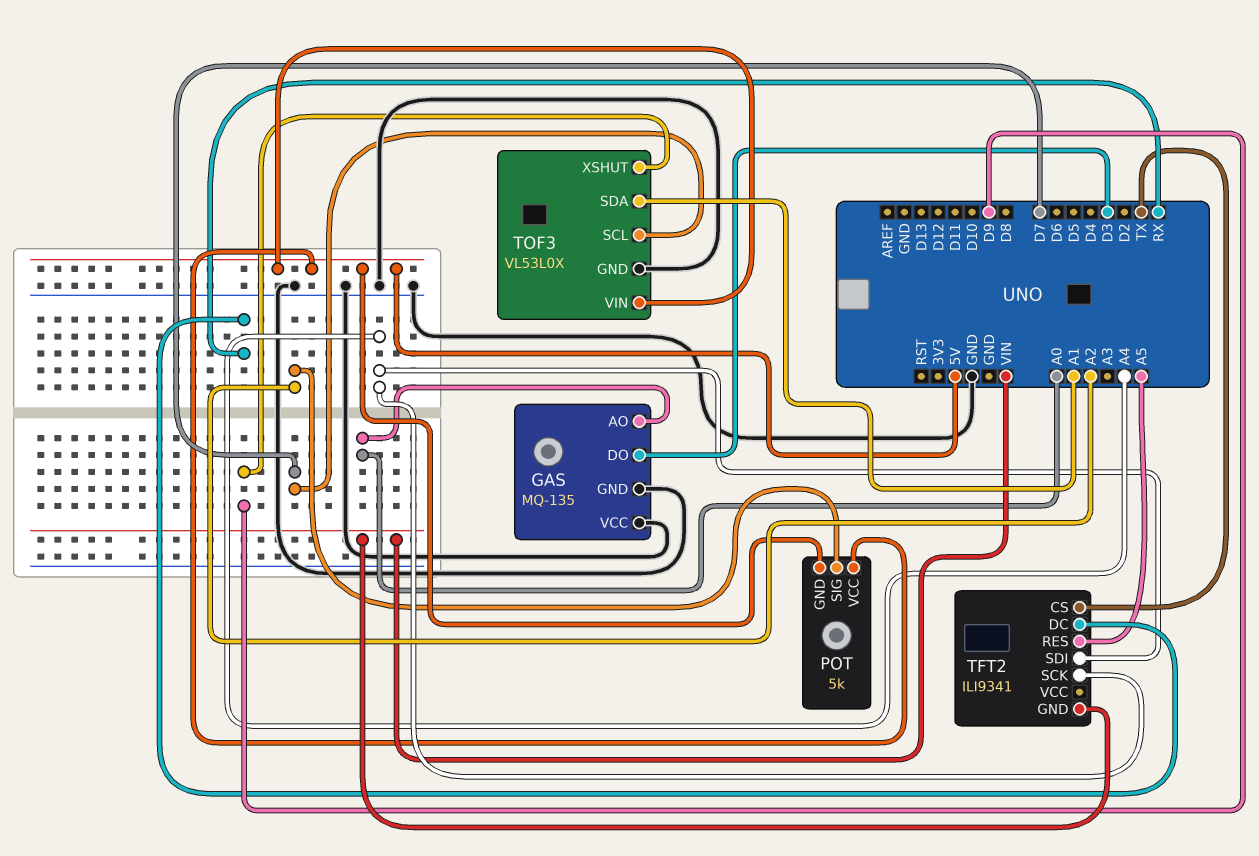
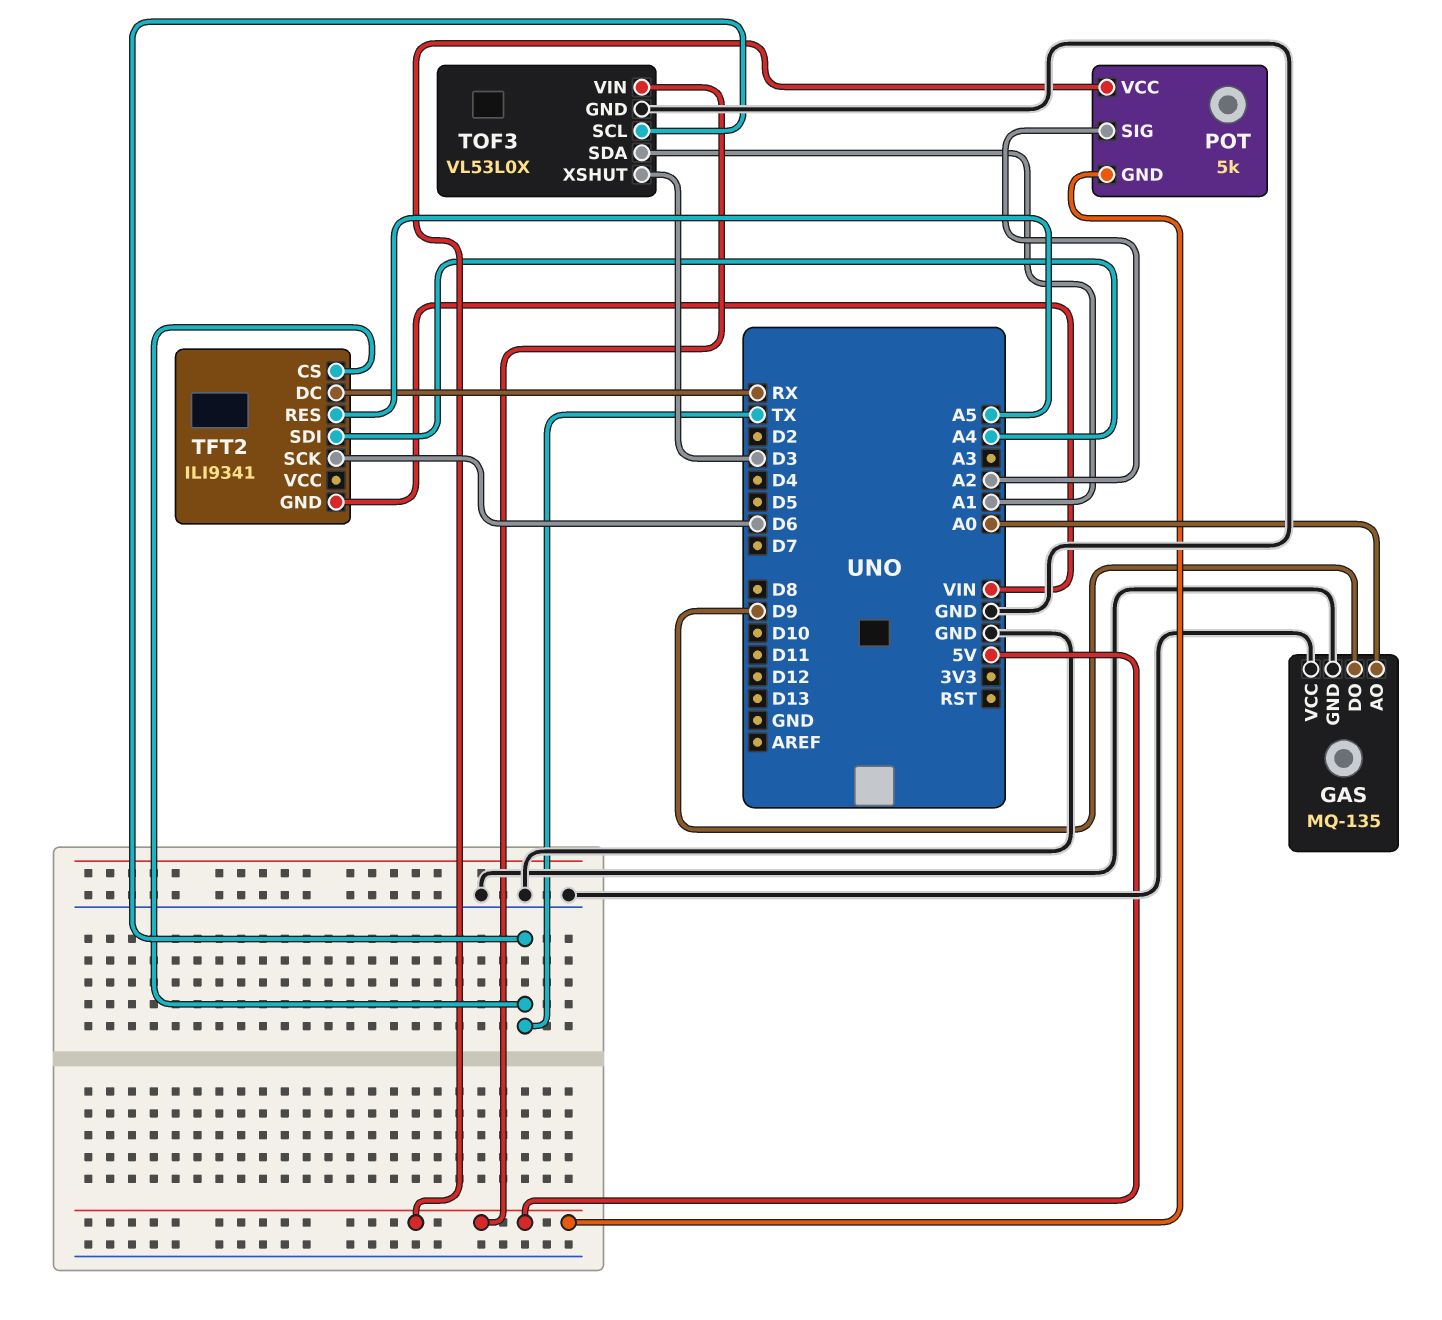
GAS pin DO: D3 -> D9
TFT2 pin SCK: A4 -> D6
TOF3 pin SCL: D7 -> TX
TOF3 pin XSHUT: D9 -> D3

